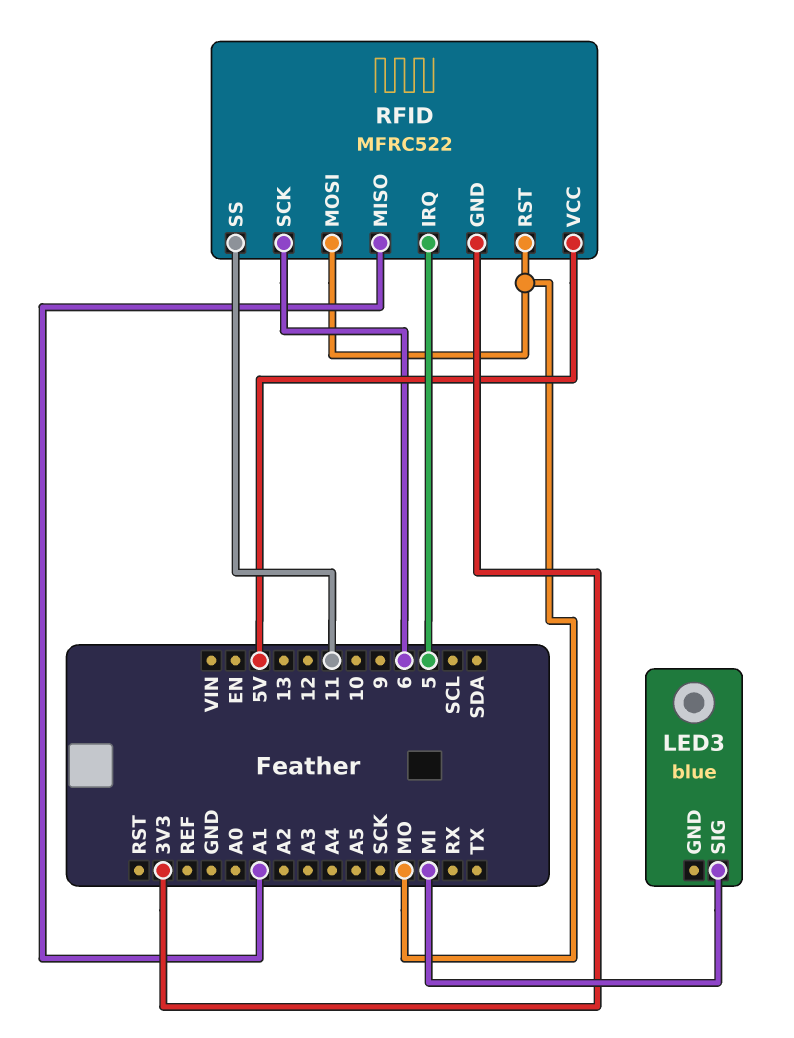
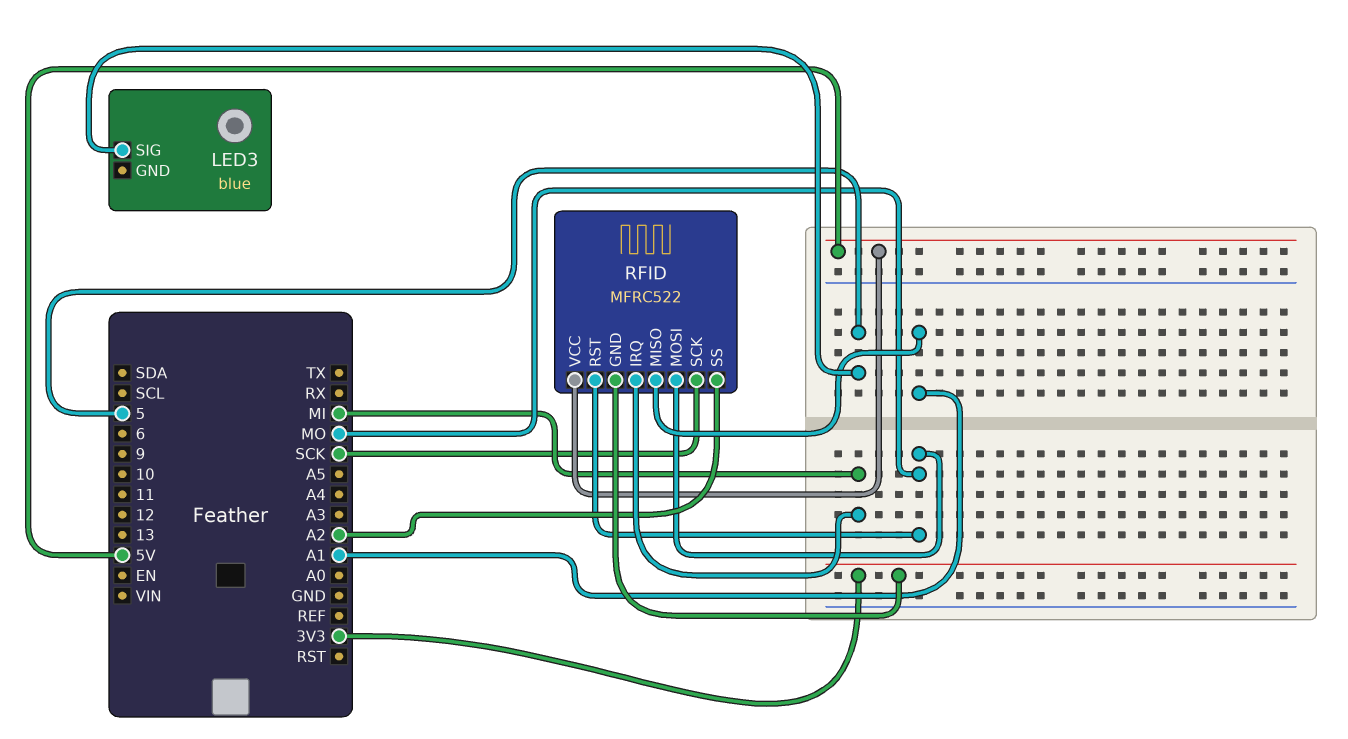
LED3 pin SIG: MI -> 5
RFID pin IRQ: 5 -> MI
RFID pin SCK: 6 -> SCK
RFID pin SS: 11 -> A2

